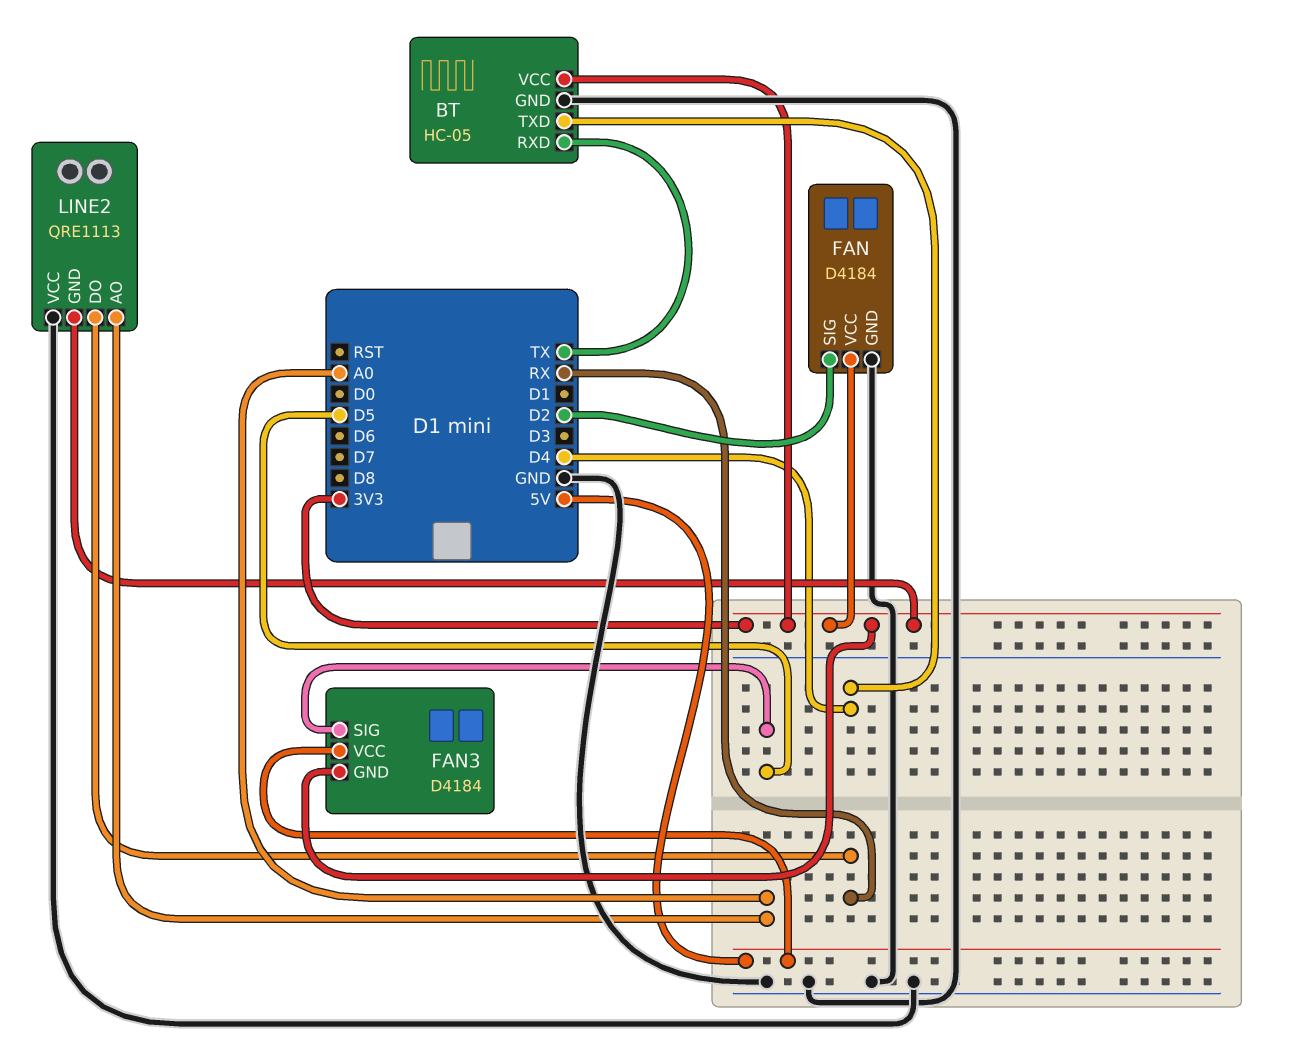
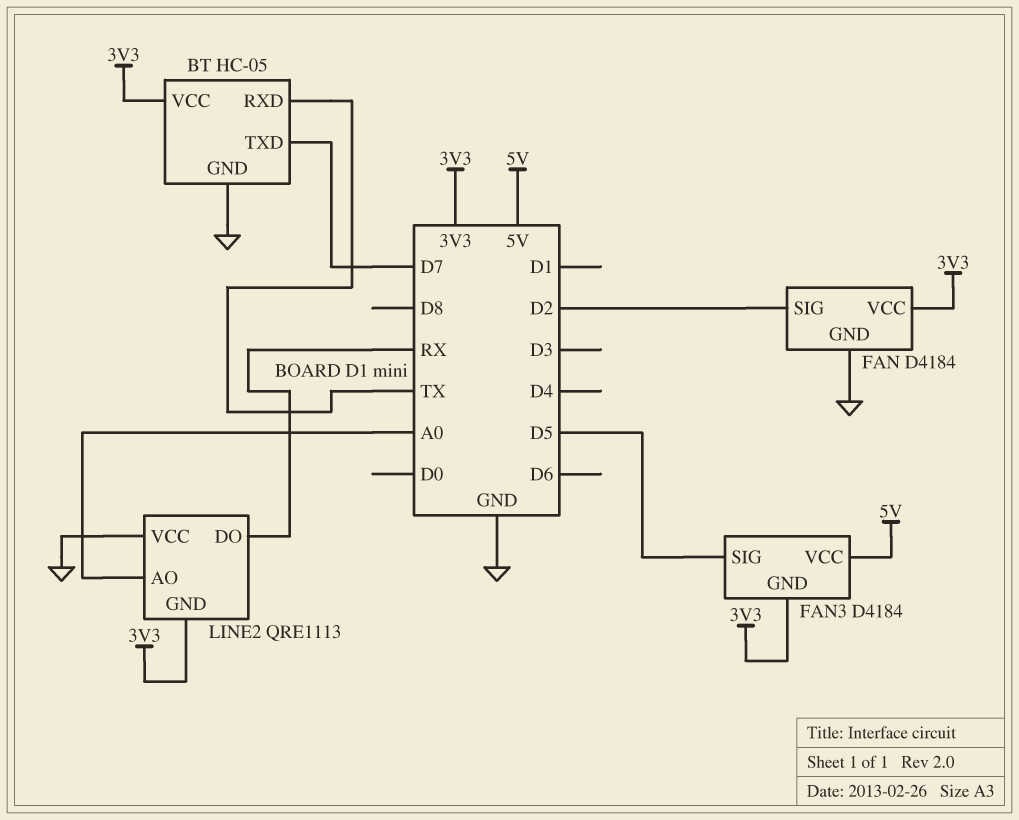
BT pin TXD: D4 -> D7

